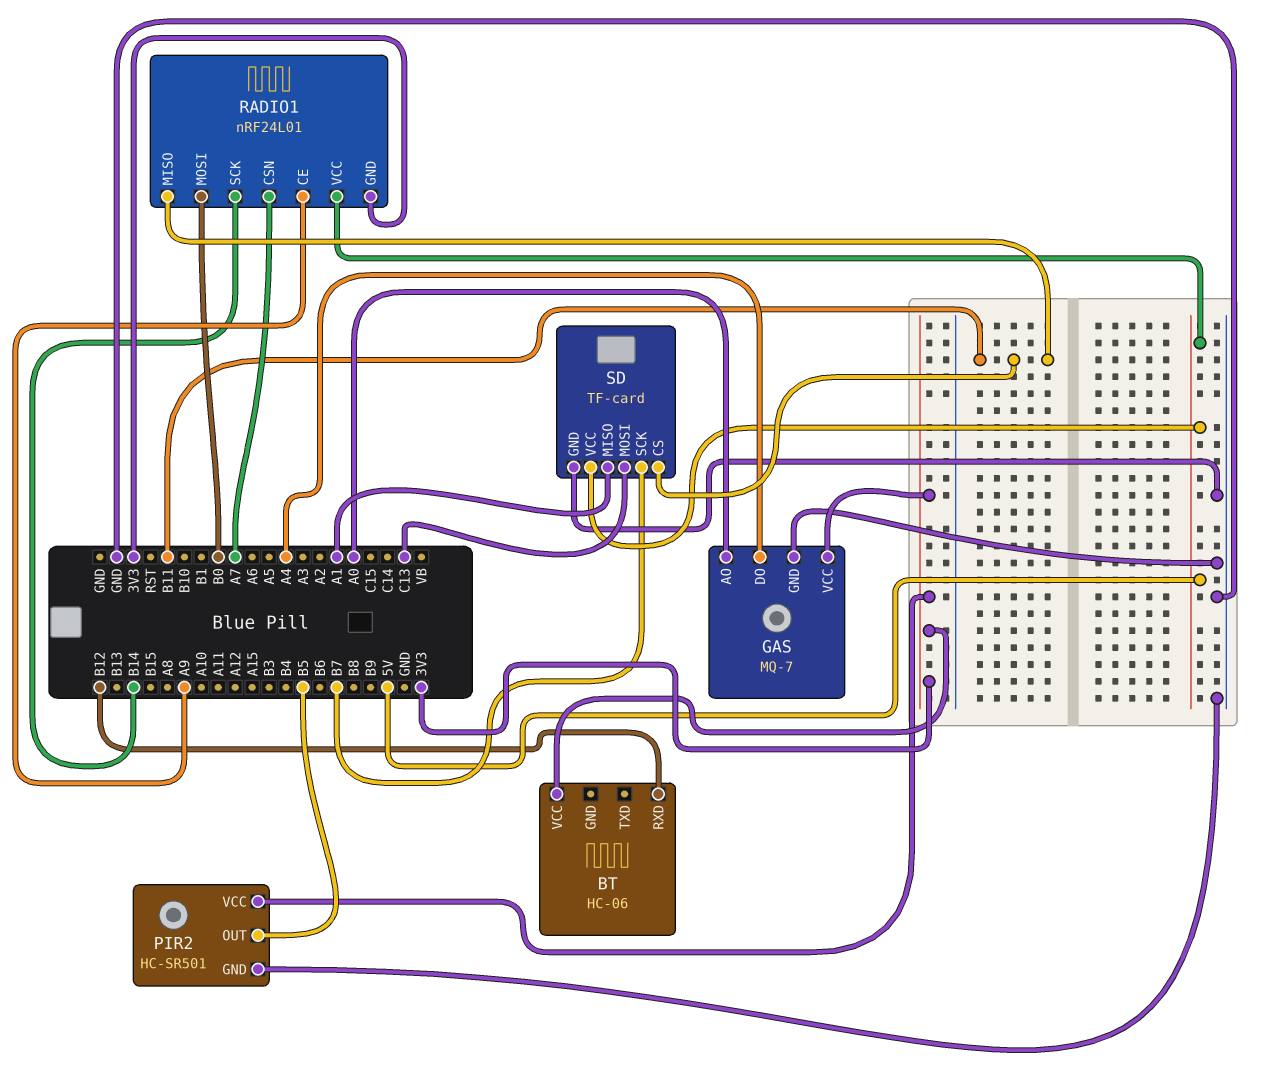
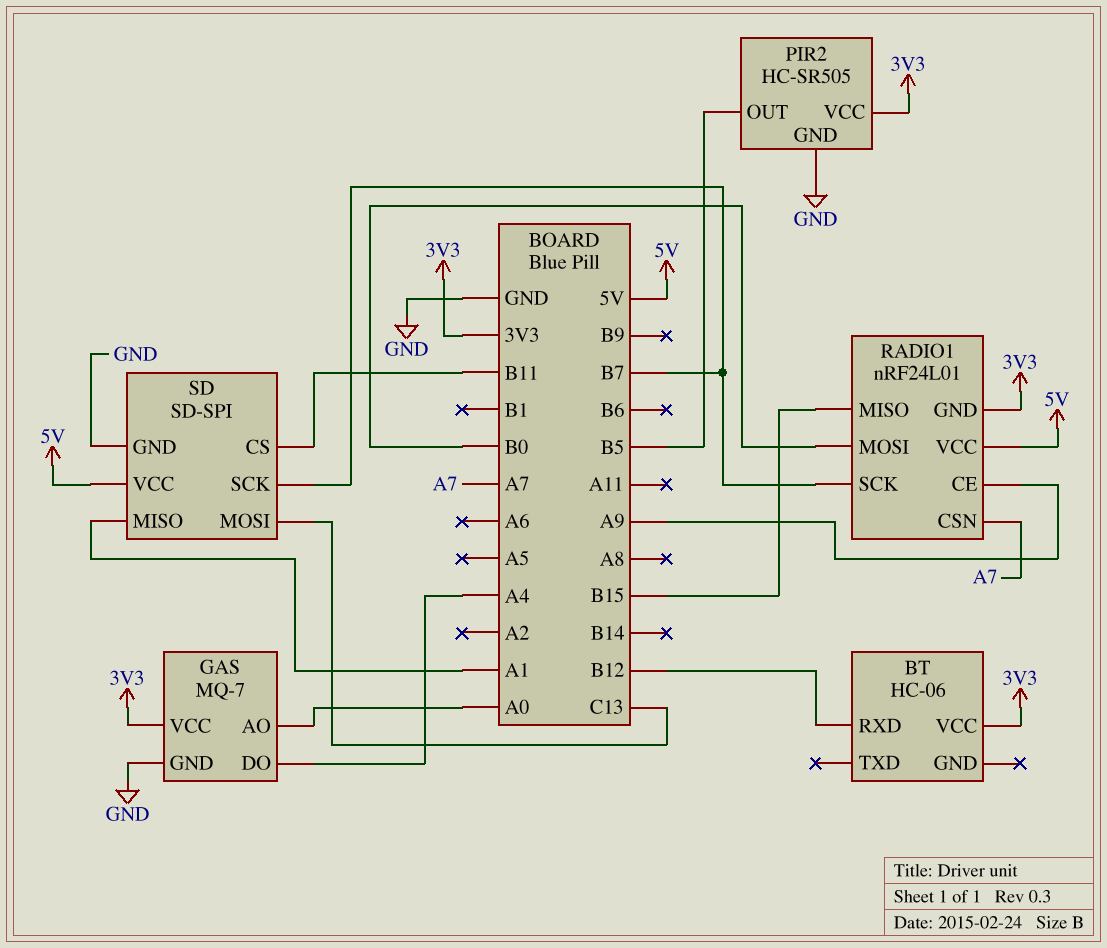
PIR2: HC-SR501 -> HC-SR505
RADIO1 pin MISO: B11 -> B15
RADIO1 pin SCK: B14 -> B7
SD: TF-card -> SD-SPI

